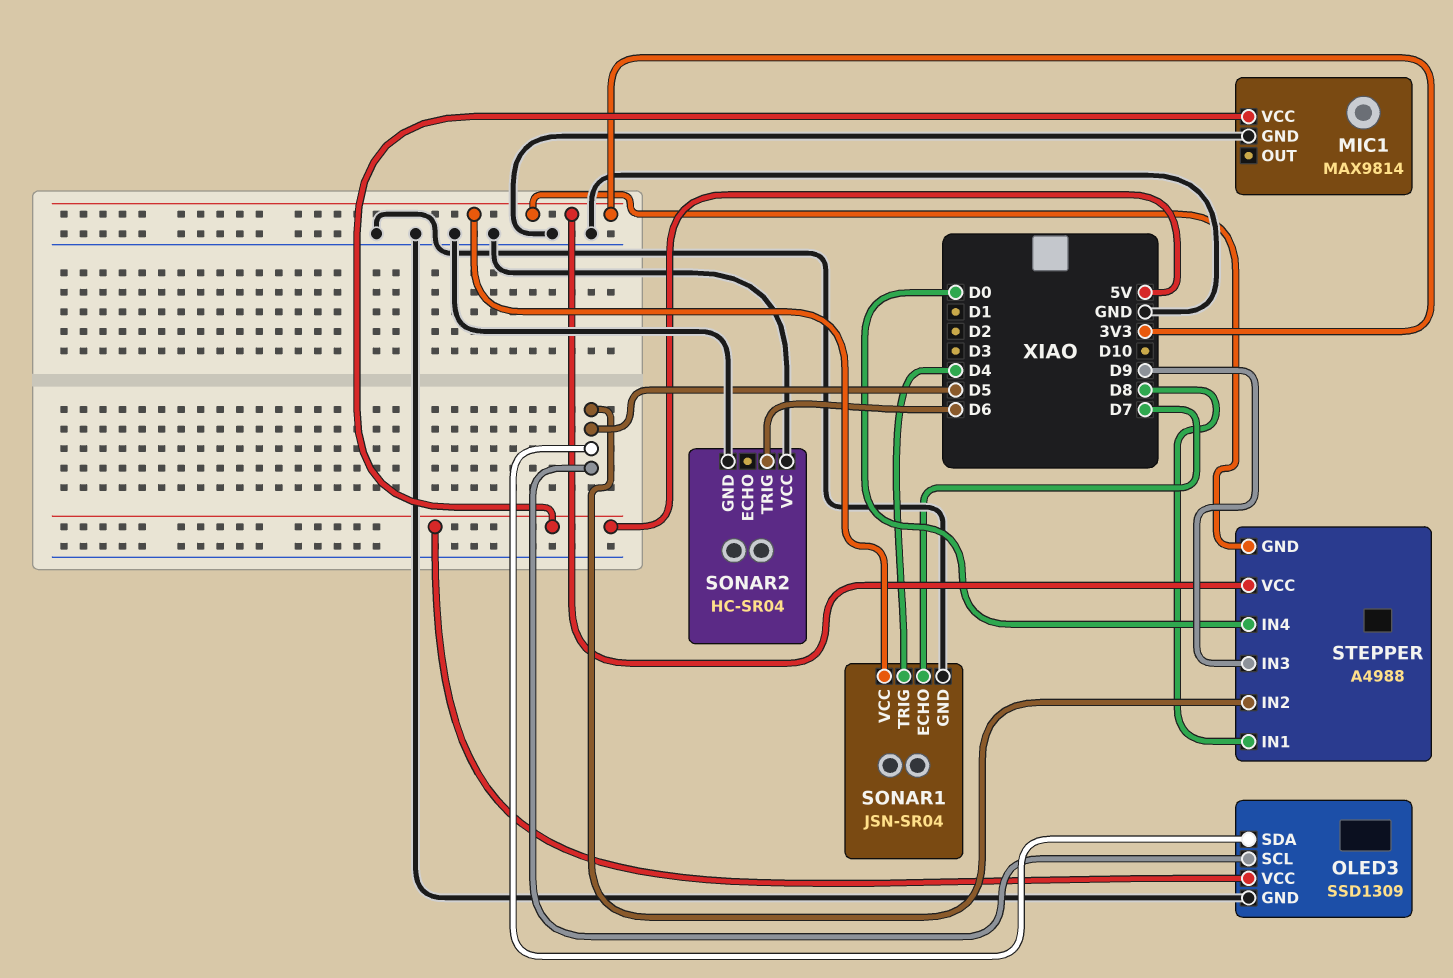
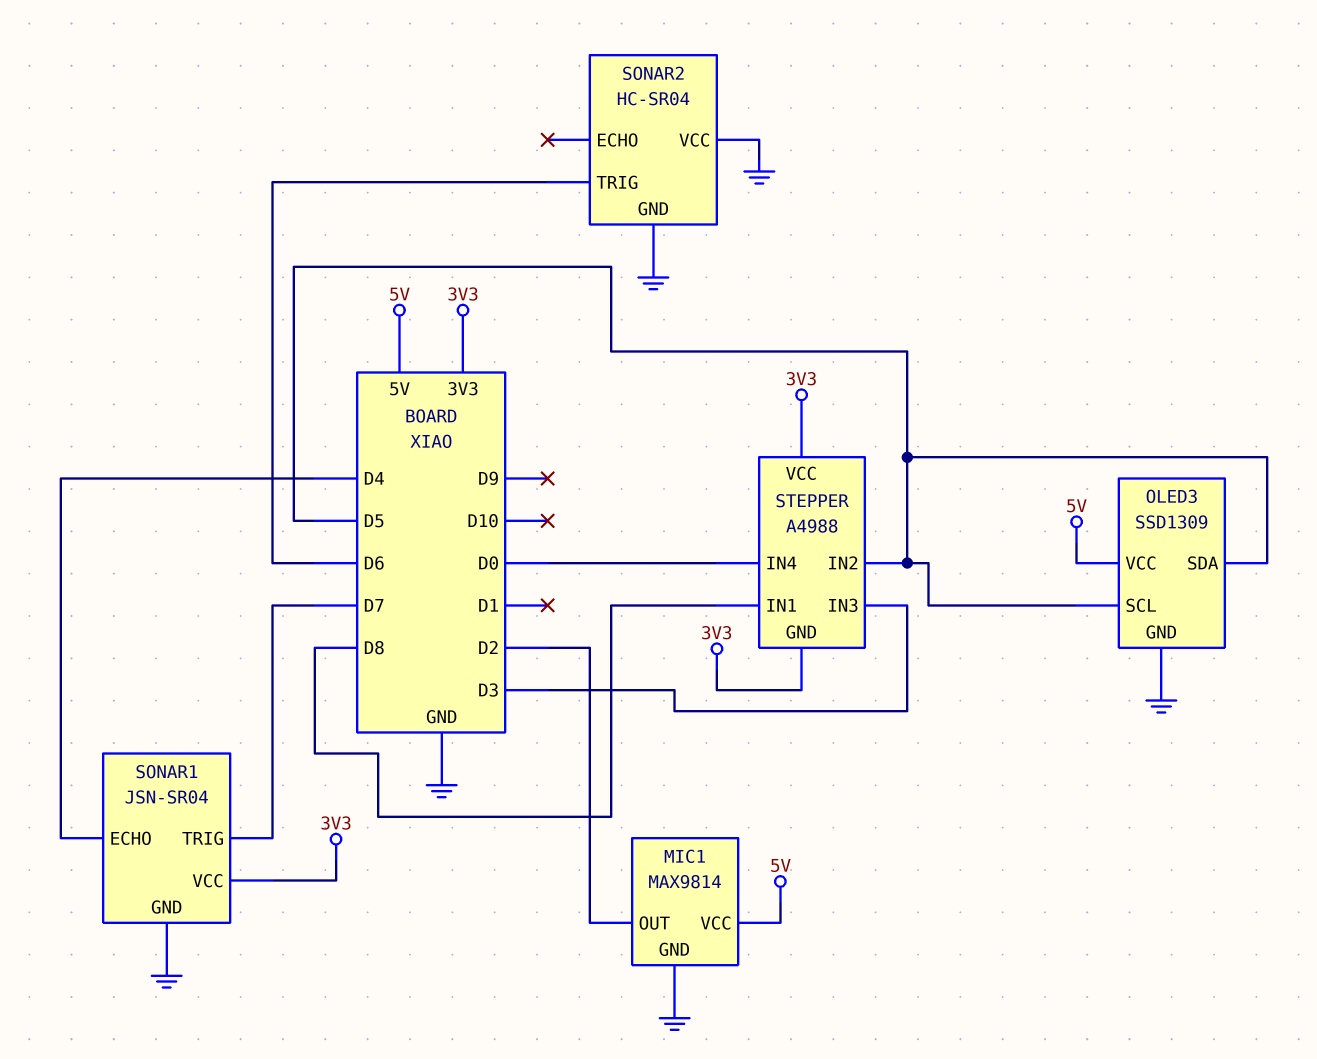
MIC1 pin OUT: none -> D2
SONAR1 pin ECHO: D7 -> D4
SONAR1 pin TRIG: D4 -> D7
STEPPER pin IN3: D9 -> D3

